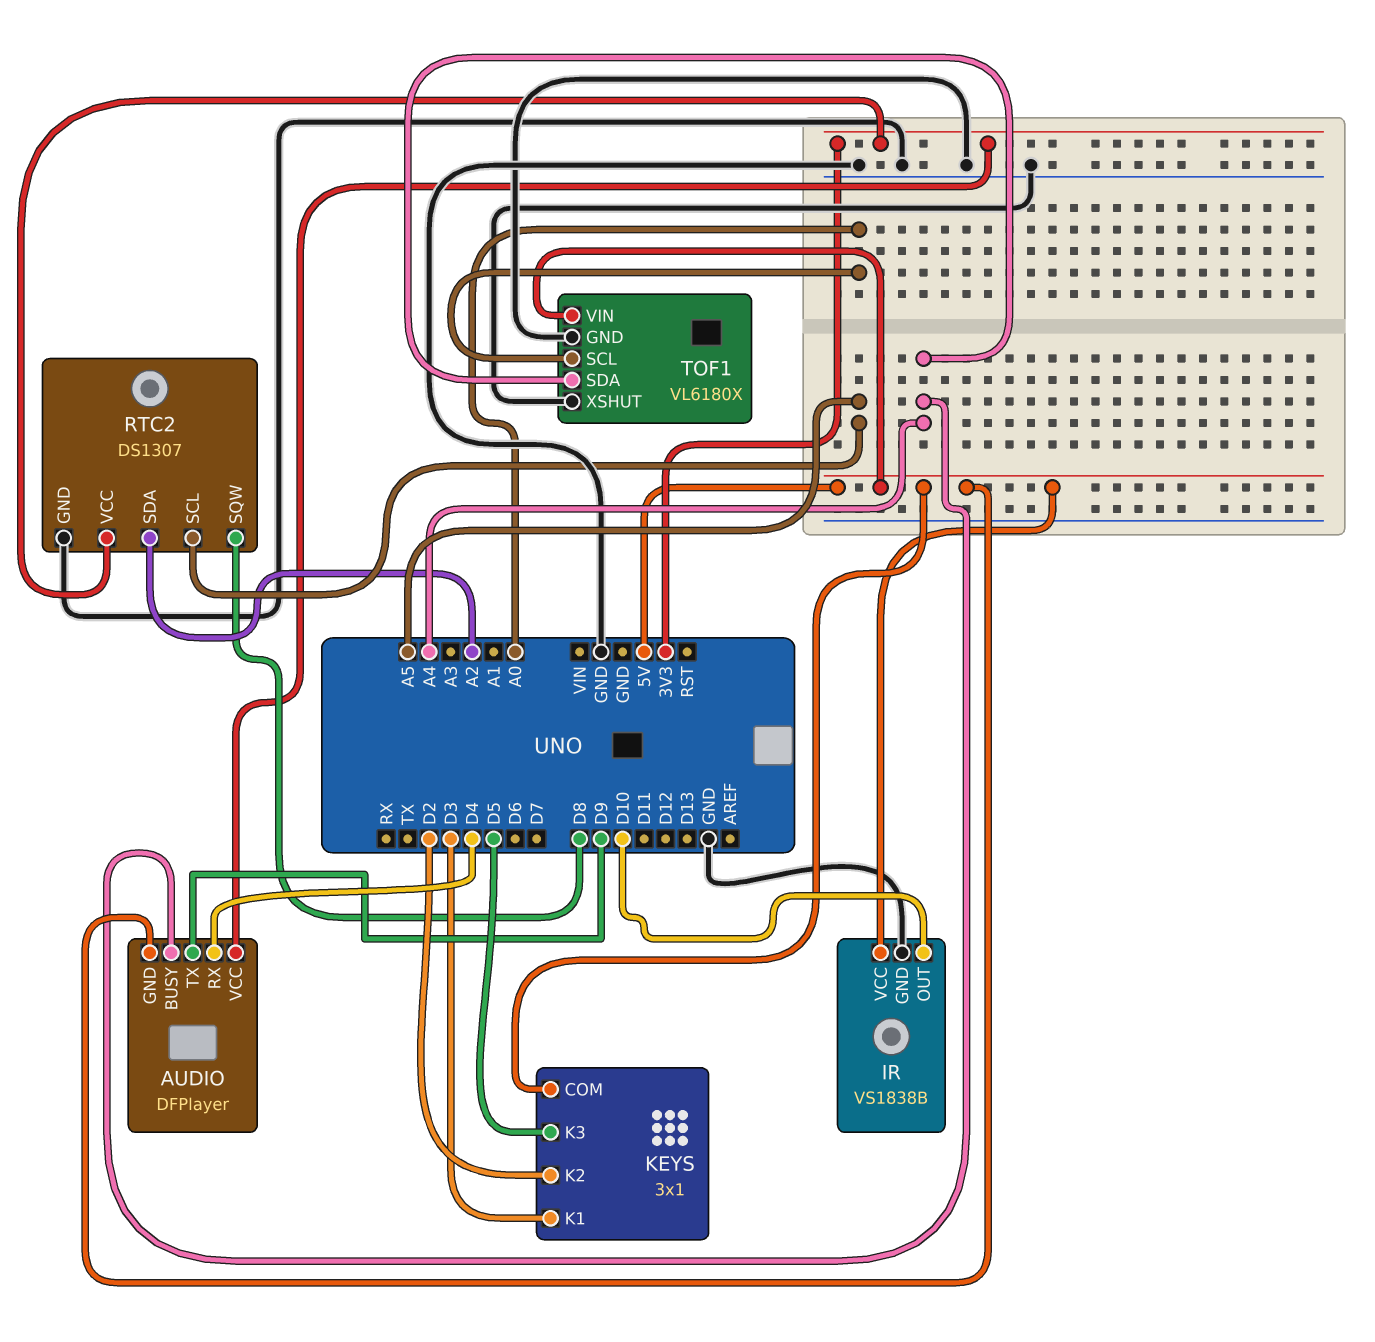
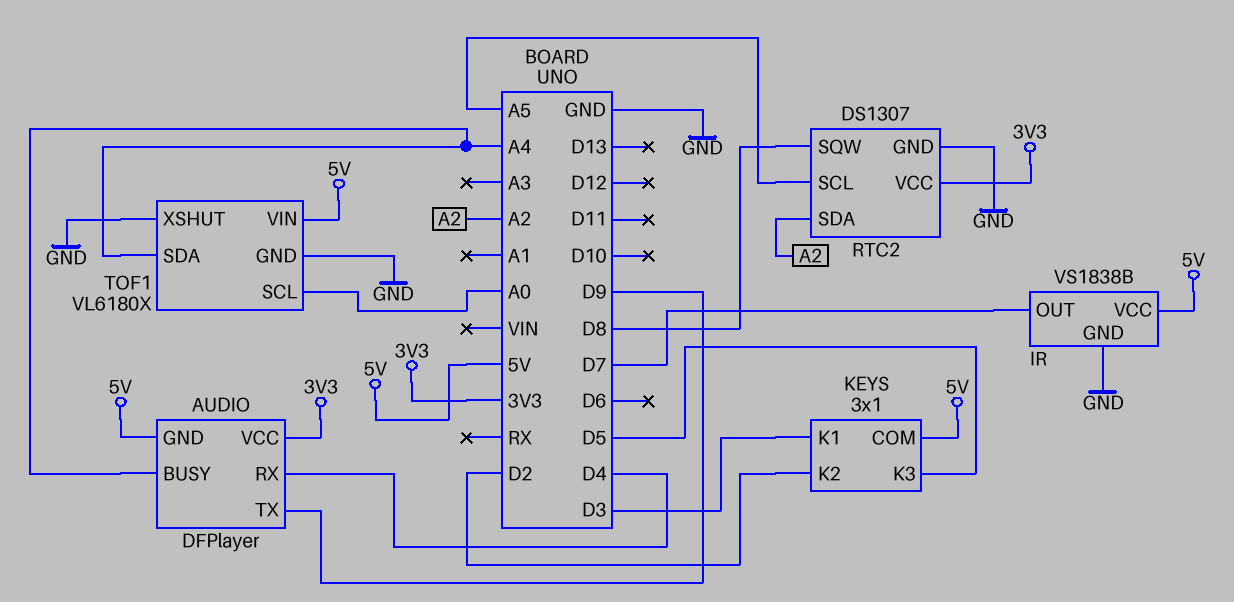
IR pin OUT: D10 -> D7

